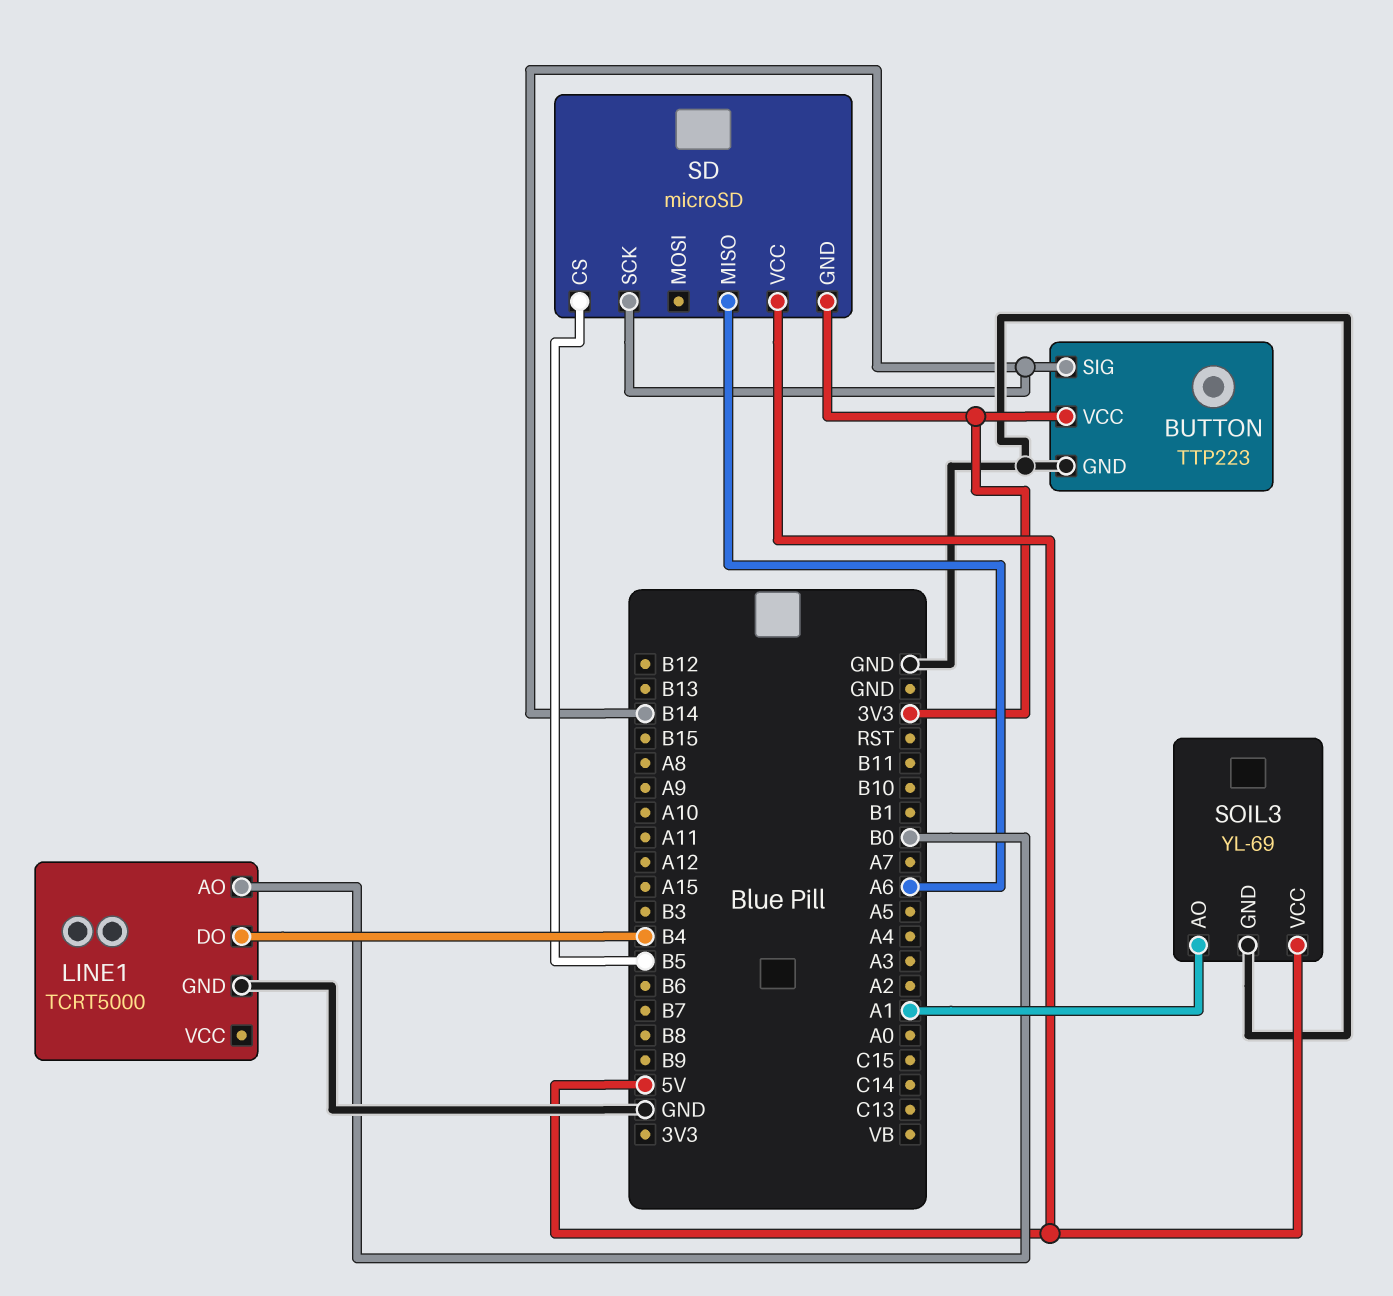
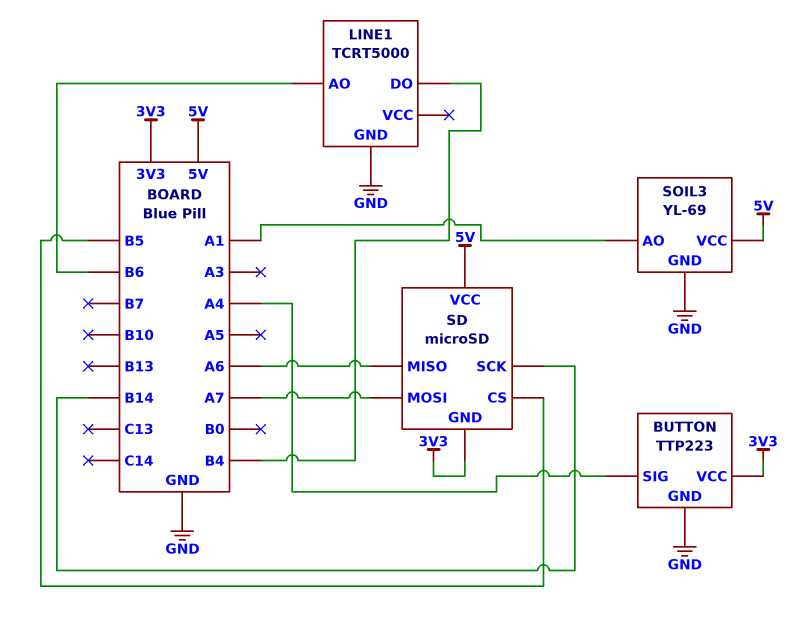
BUTTON pin SIG: B14 -> A4
LINE1 pin AO: B0 -> B6
SD pin MOSI: none -> A7

